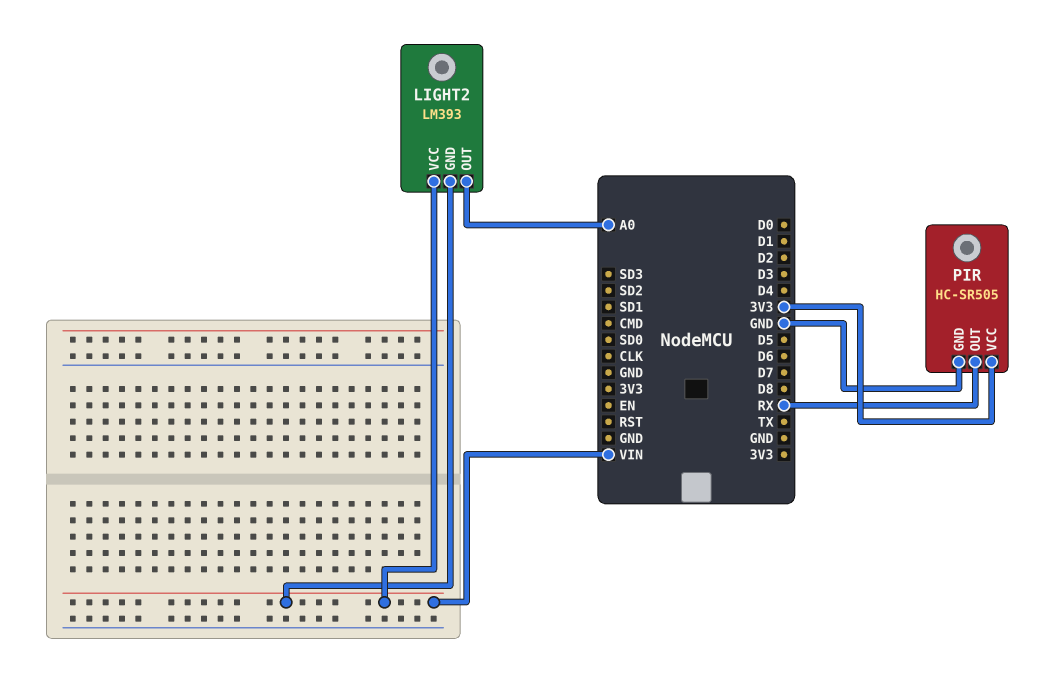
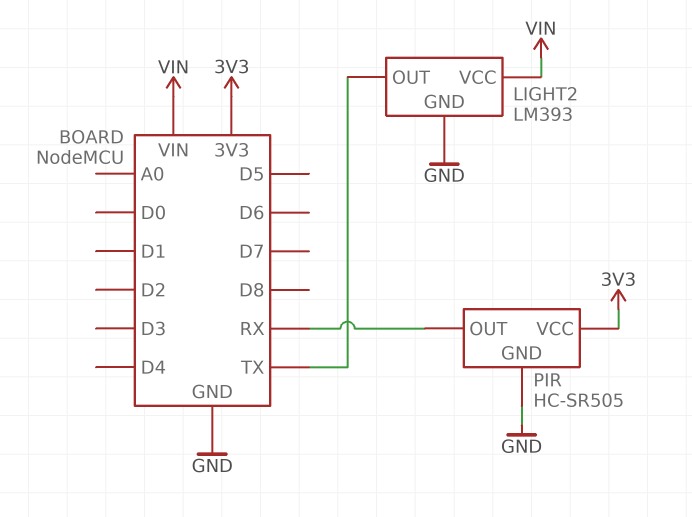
LIGHT2 pin GND: VIN -> GND
LIGHT2 pin OUT: A0 -> TX

